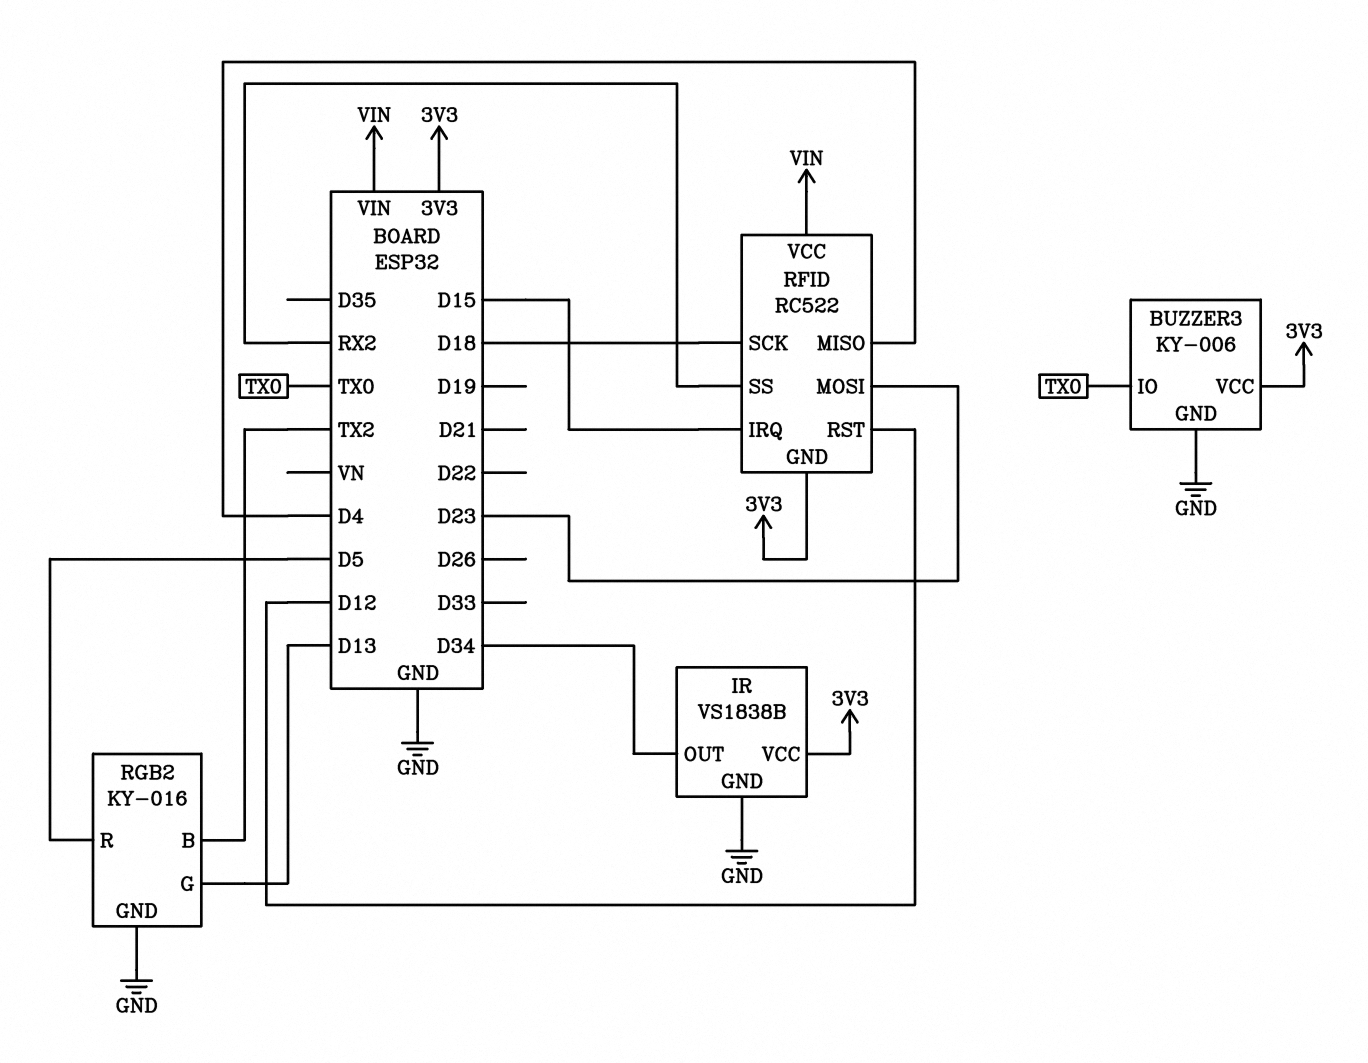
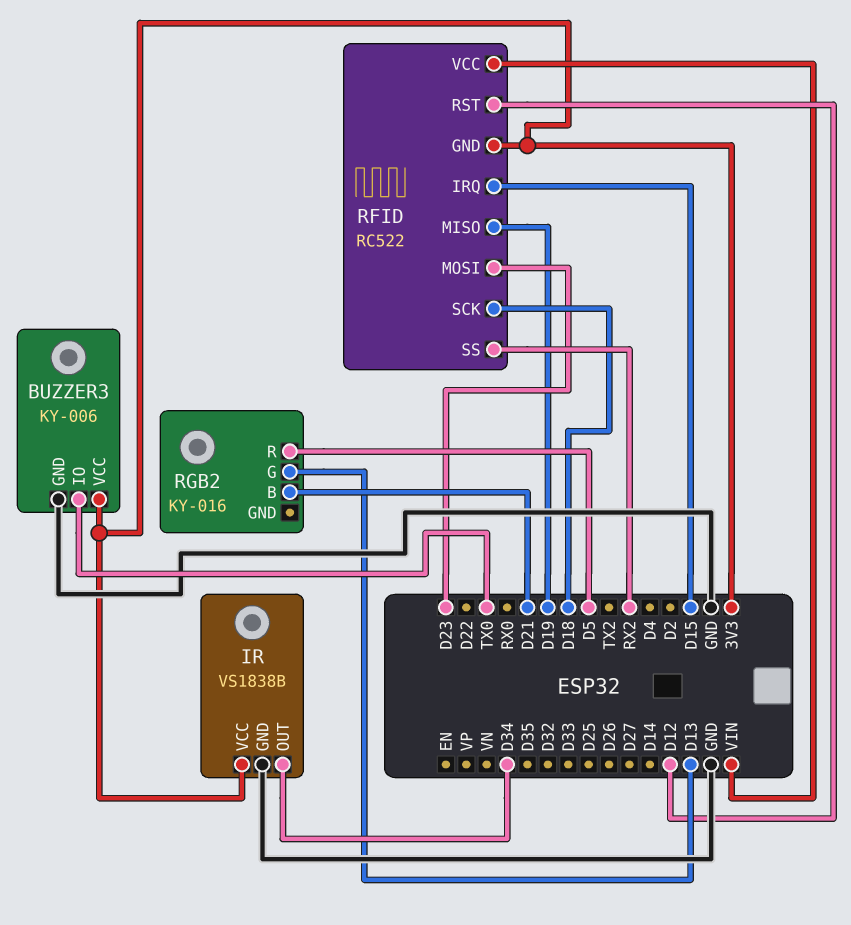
RFID pin MISO: D4 -> D19
RGB2 pin B: TX2 -> D21
RGB2 pin GND: GND -> none

